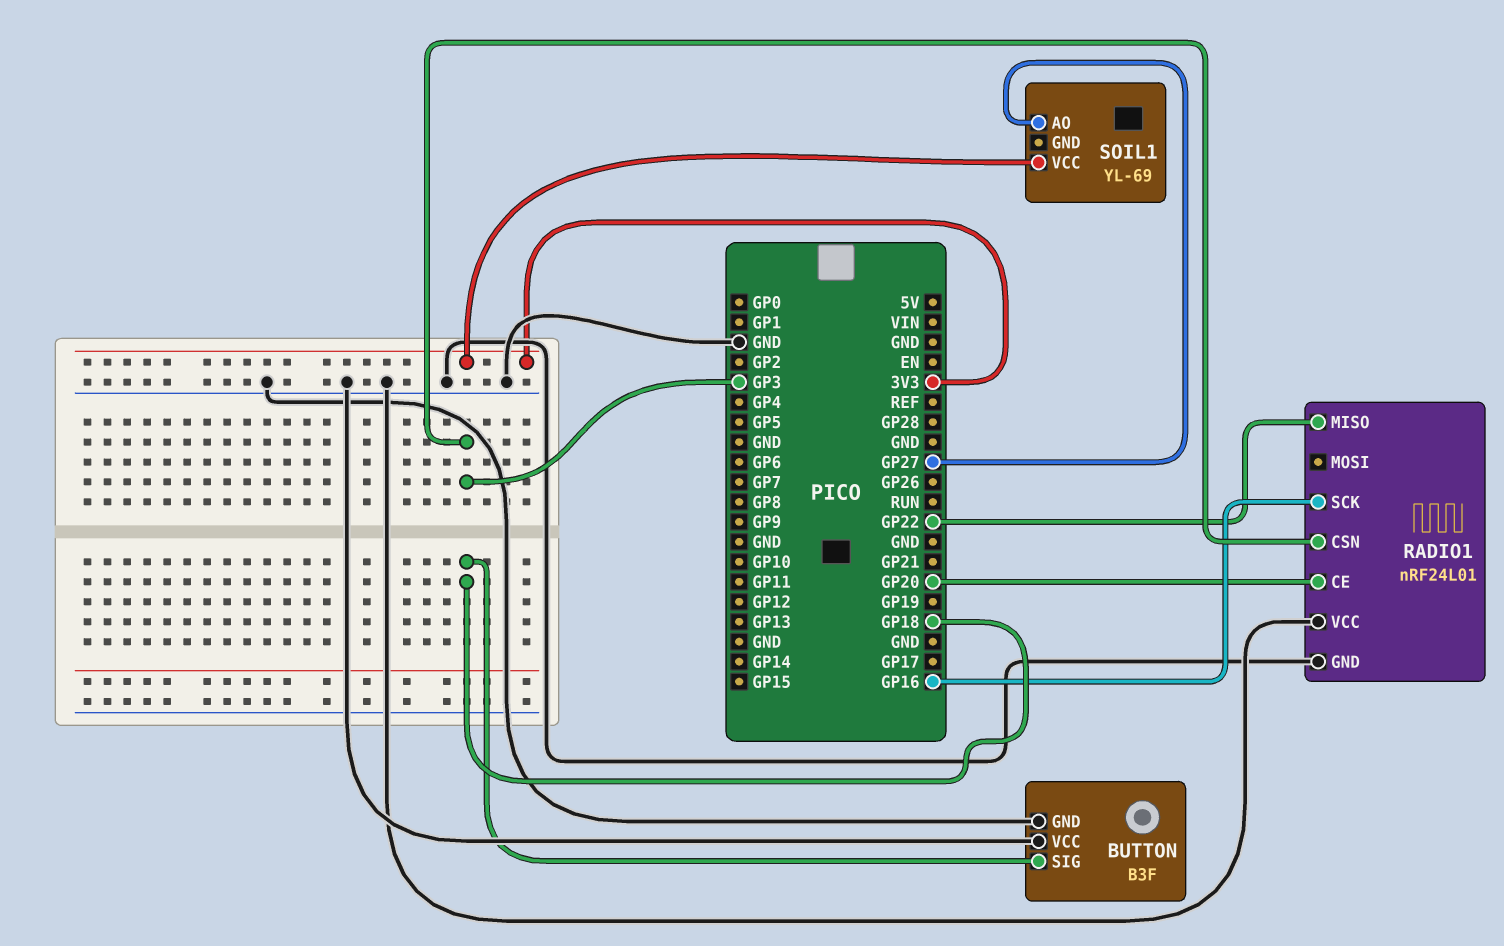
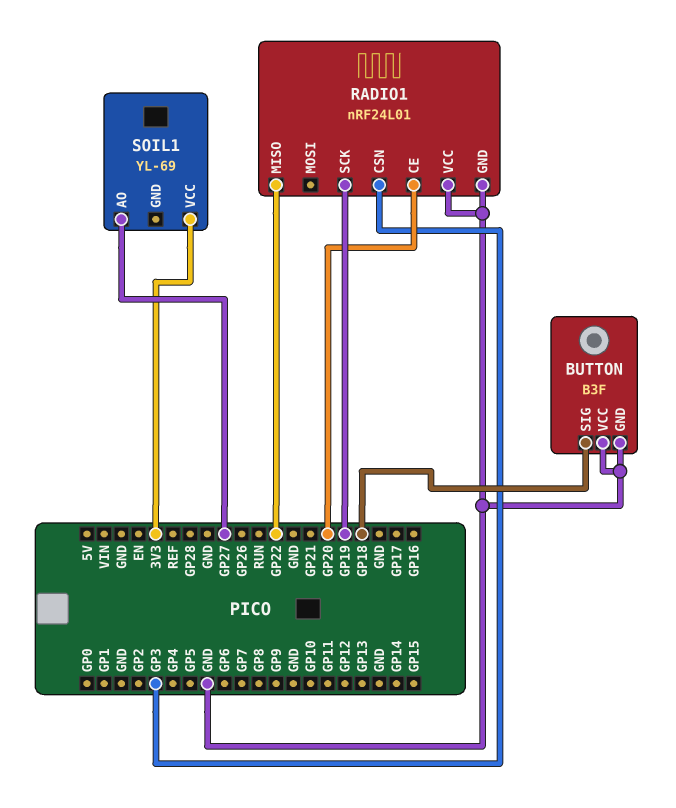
RADIO1 pin SCK: GP16 -> GP19

